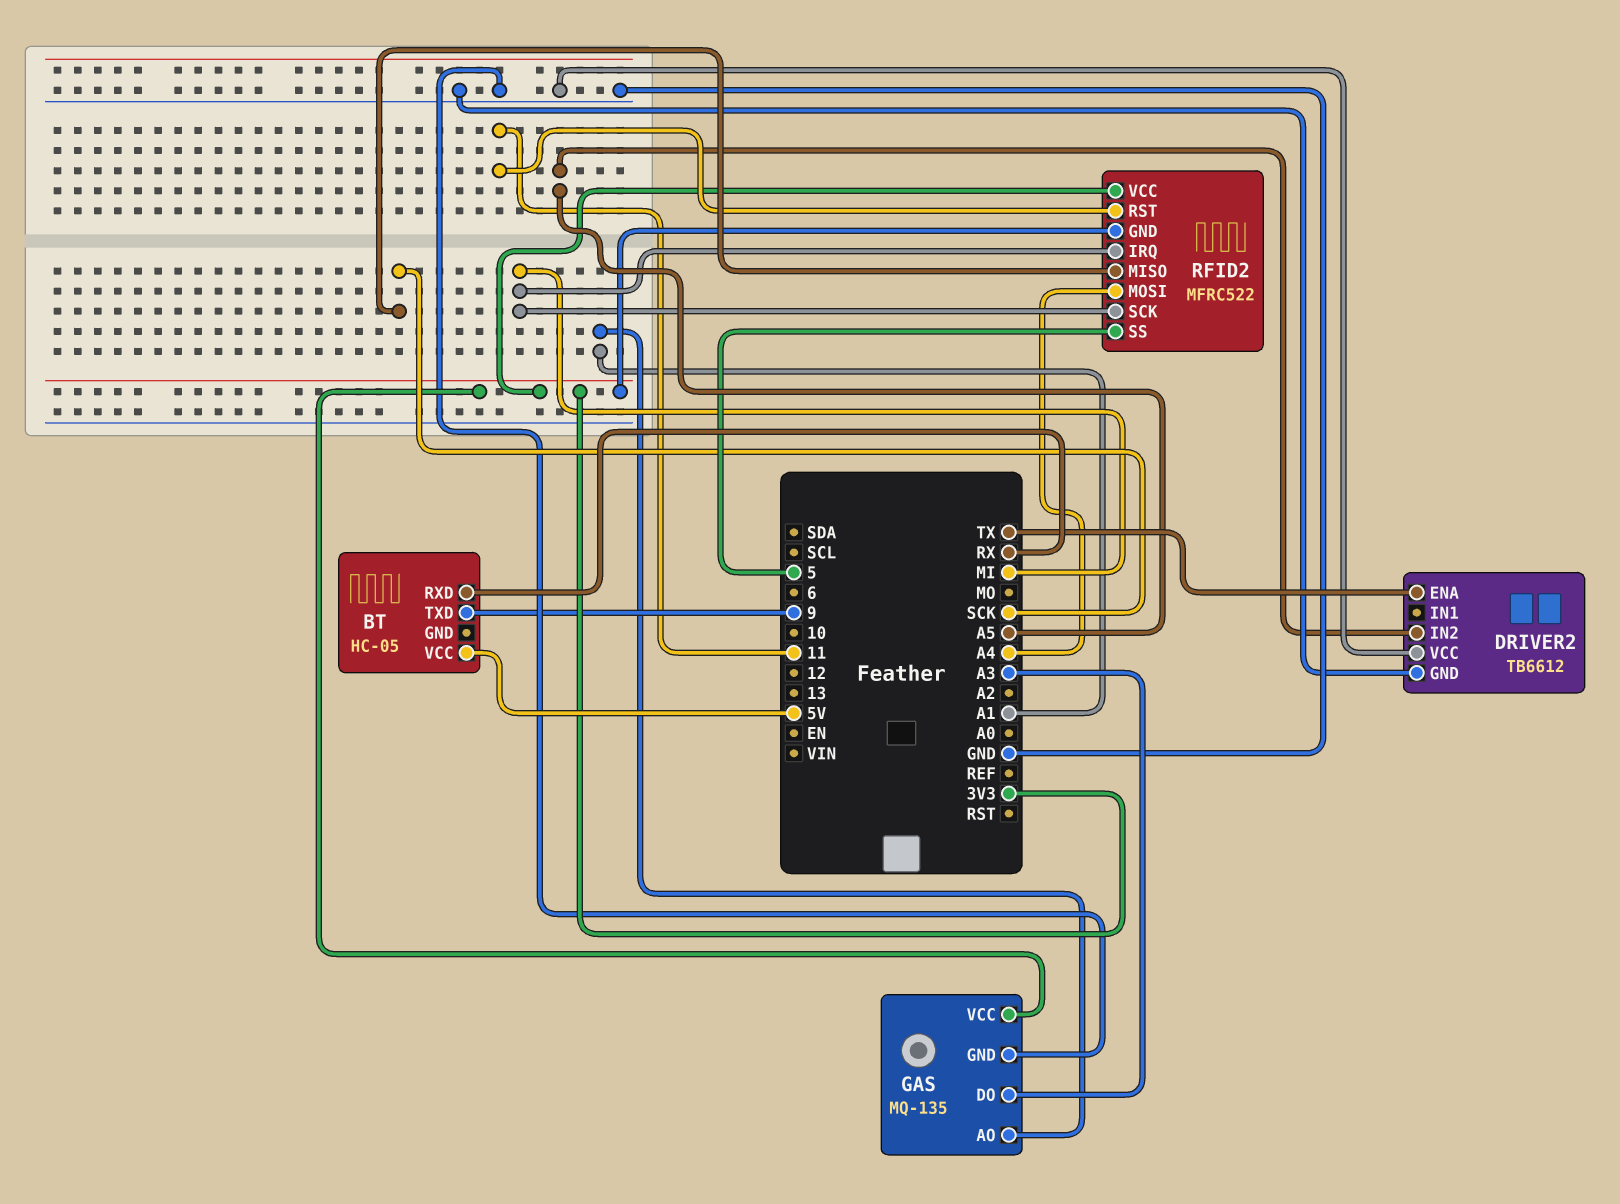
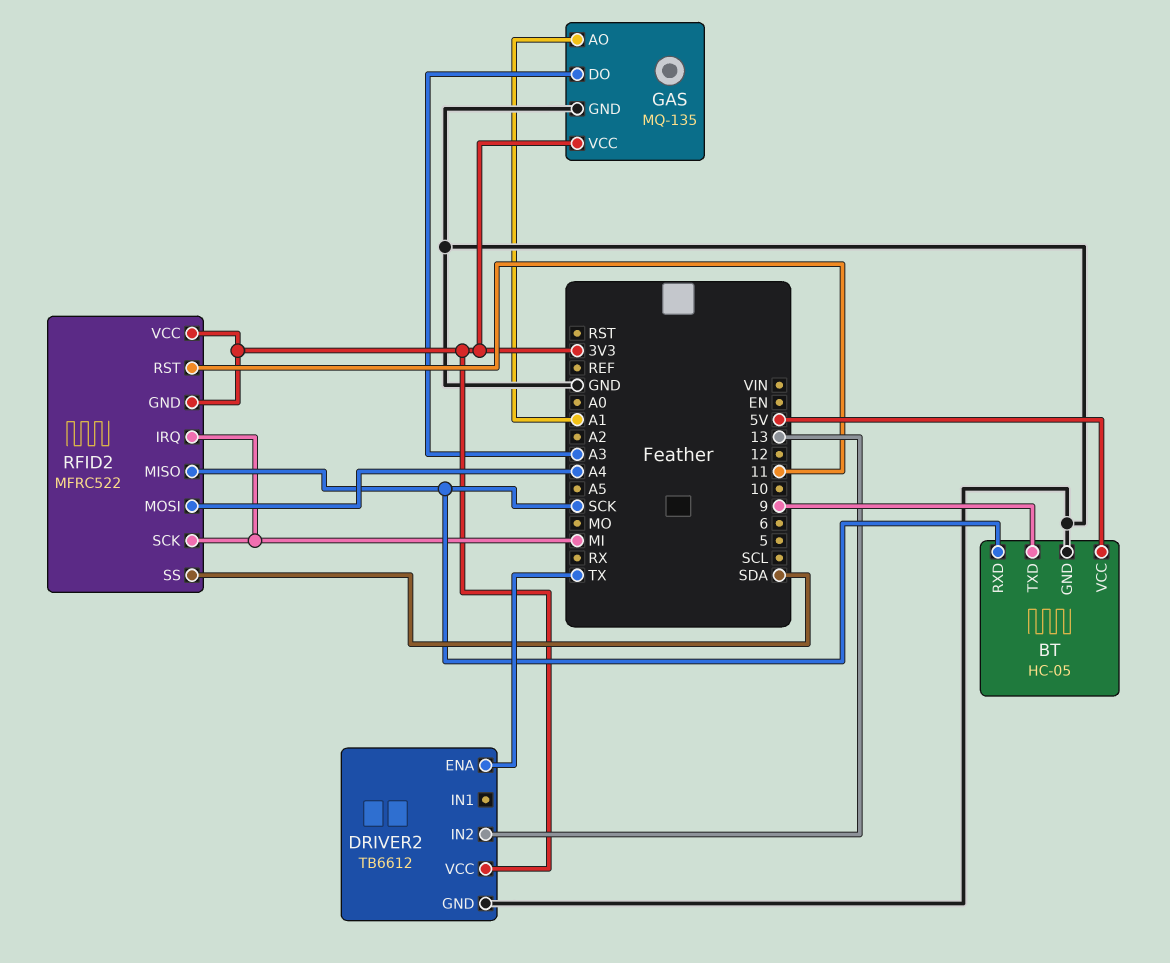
BT pin GND: none -> GND
BT pin RXD: RX -> SCK
DRIVER2 pin IN2: A5 -> 13
DRIVER2 pin VCC: GND -> 3V3
RFID2 pin SS: 5 -> SDA

